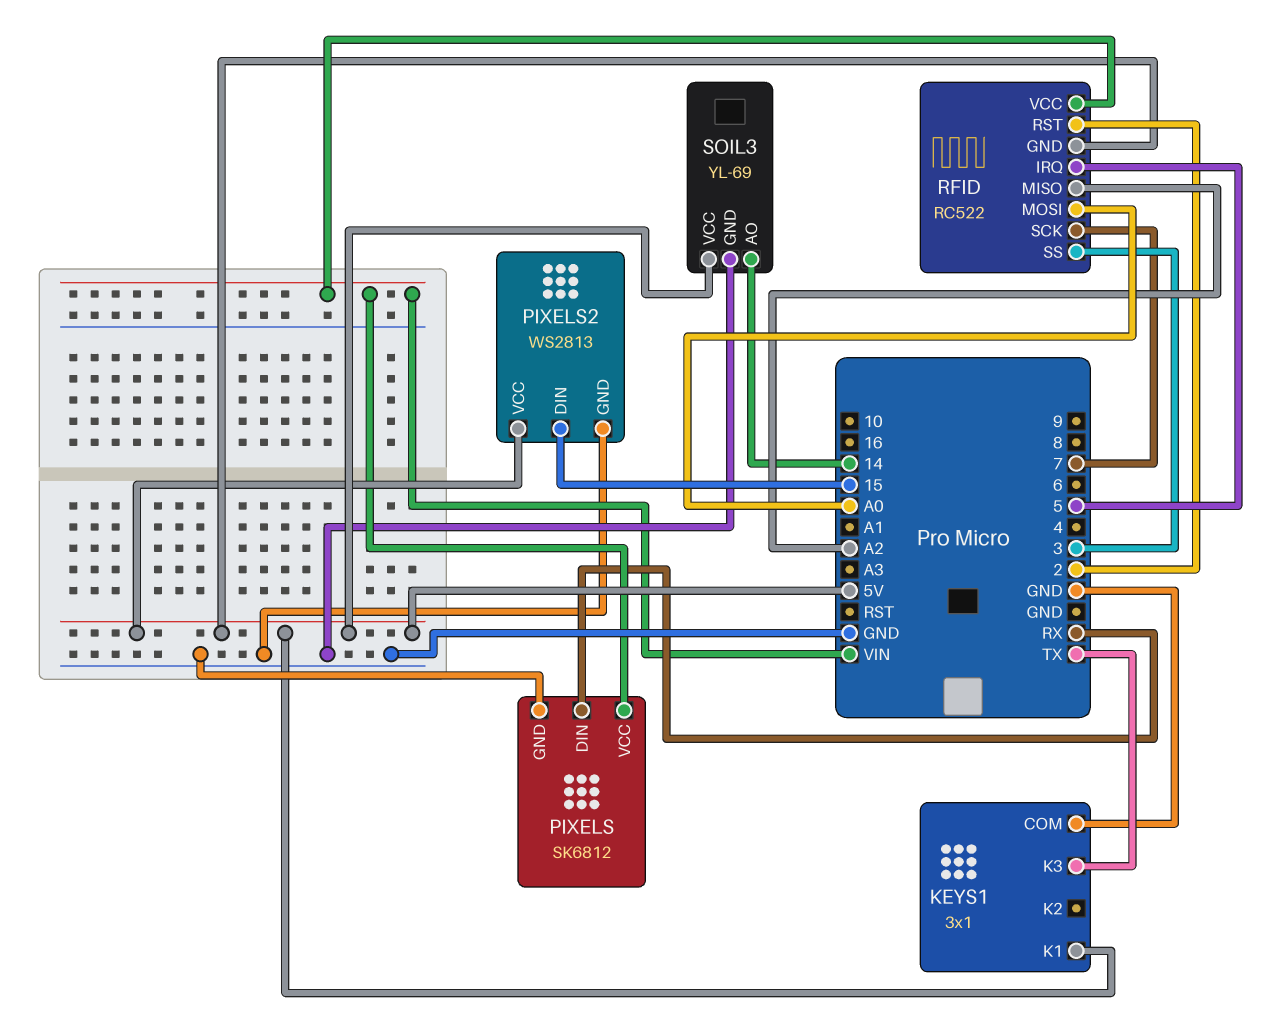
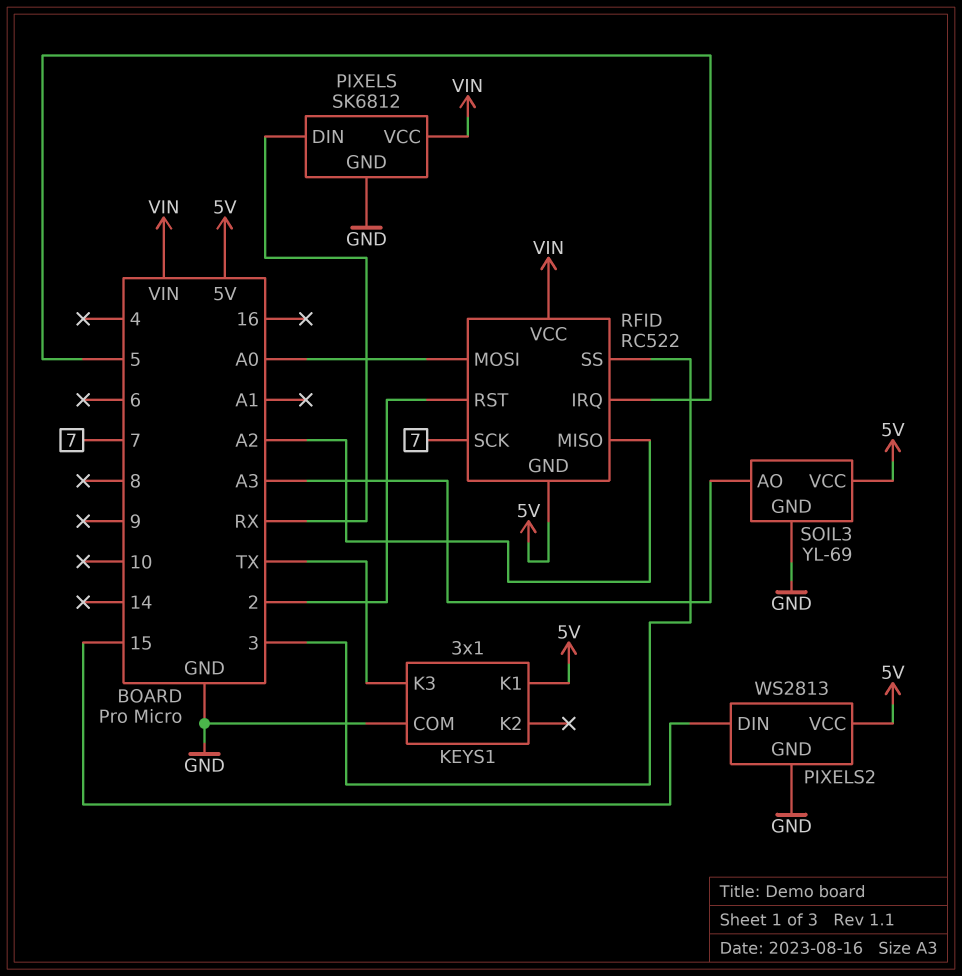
SOIL3 pin AO: 14 -> A3

